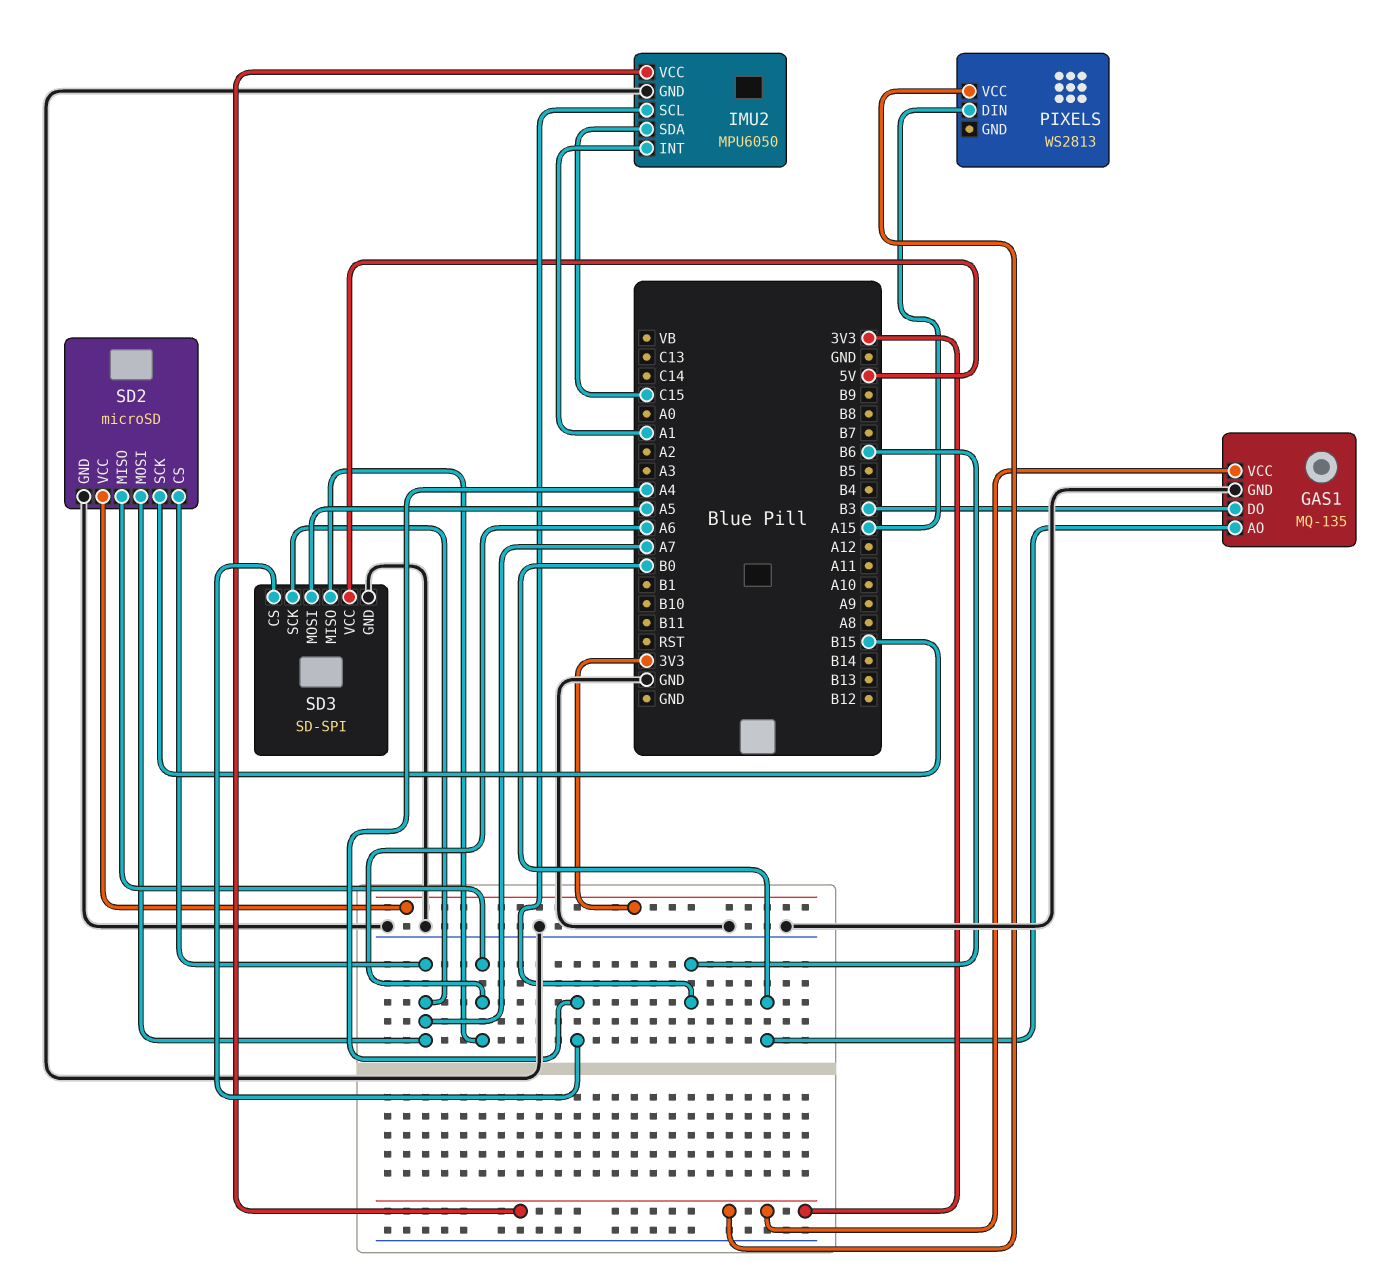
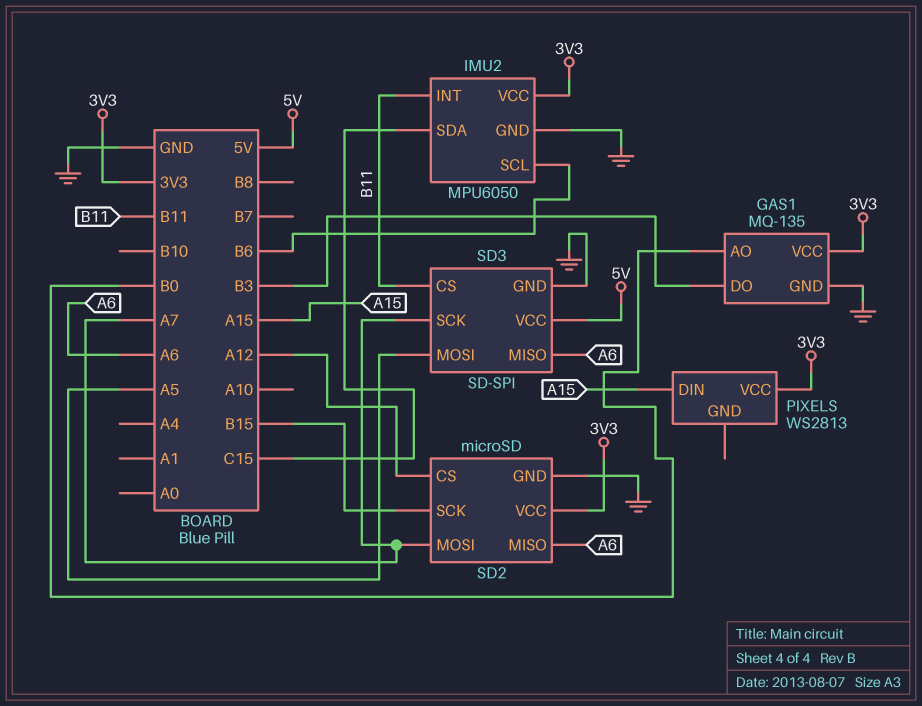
IMU2 pin INT: A1 -> B11
SD2 pin CS: A7 -> A12
SD3 pin CS: A4 -> B11

